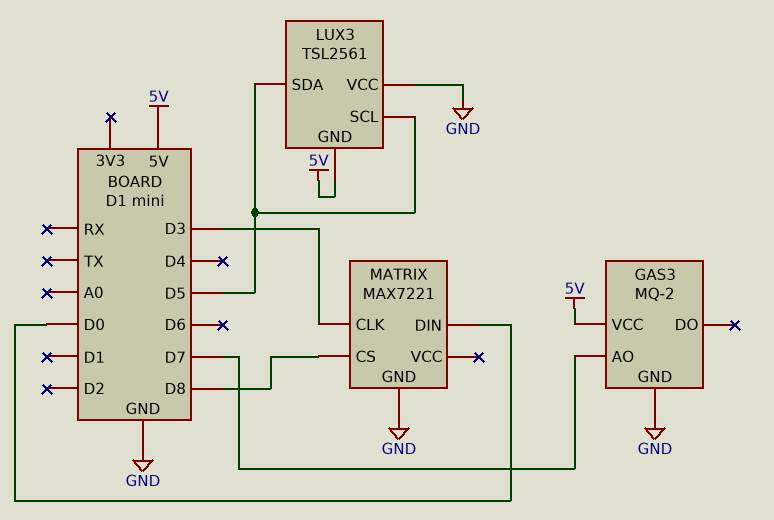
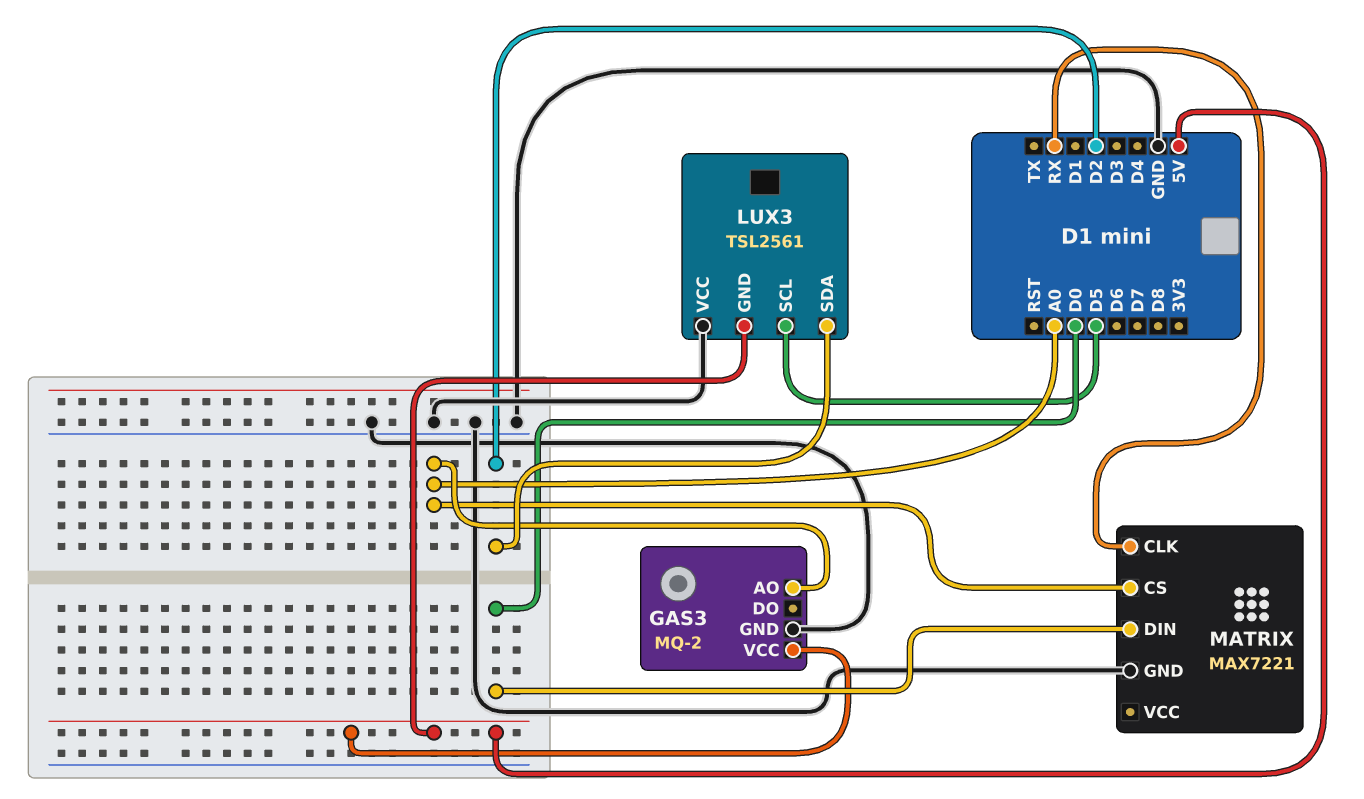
GAS3 pin AO: D7 -> A0
LUX3 pin SDA: D5 -> D2
MATRIX pin CLK: D3 -> RX
MATRIX pin CS: D8 -> A0

